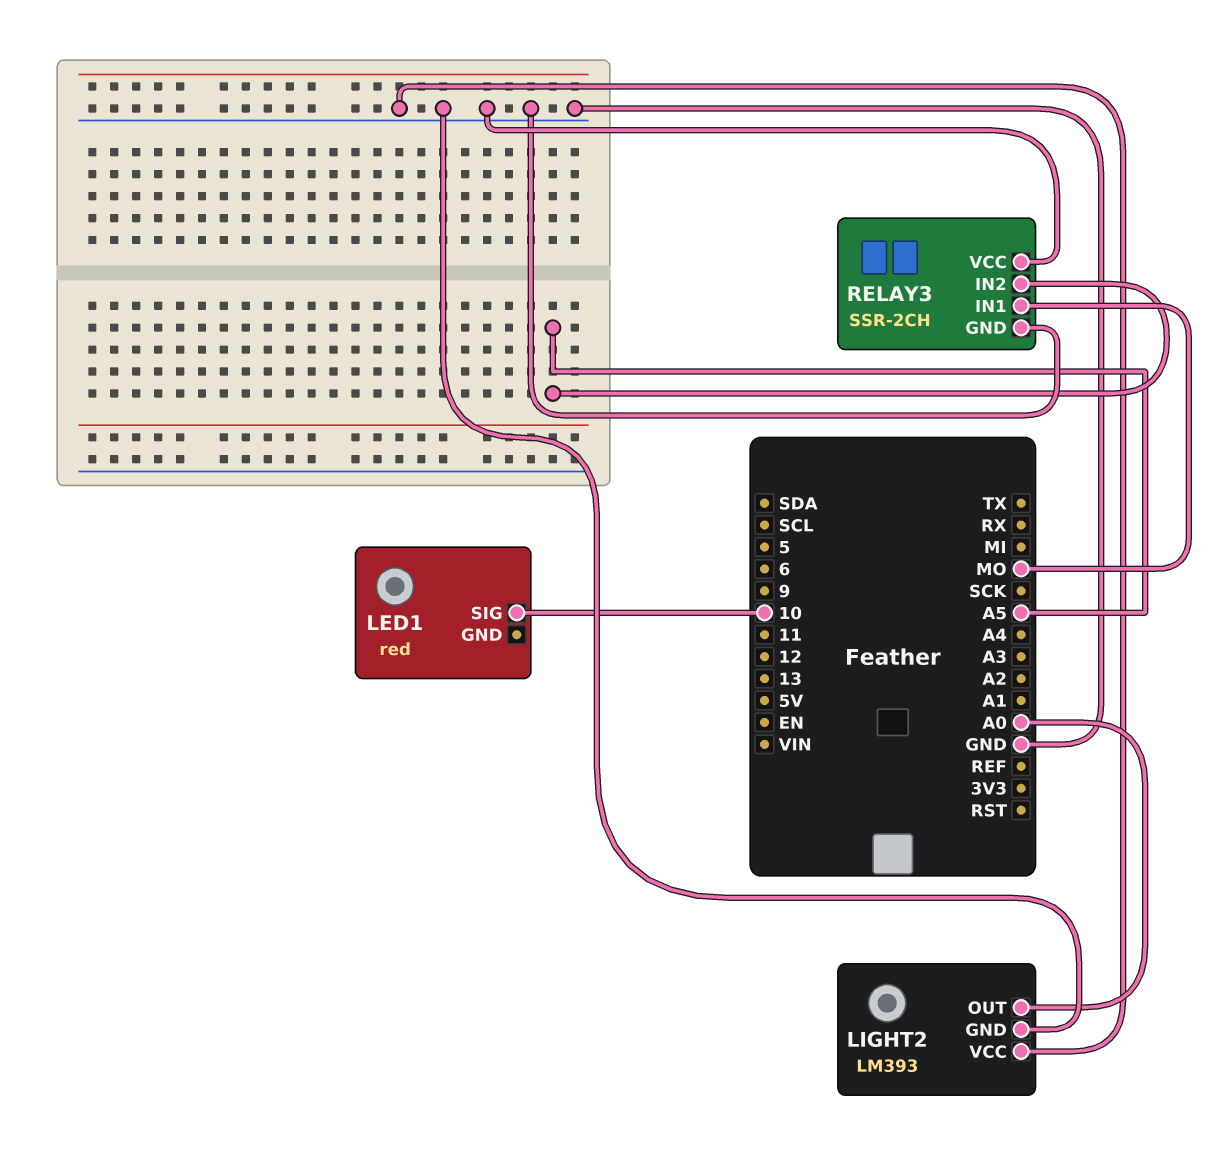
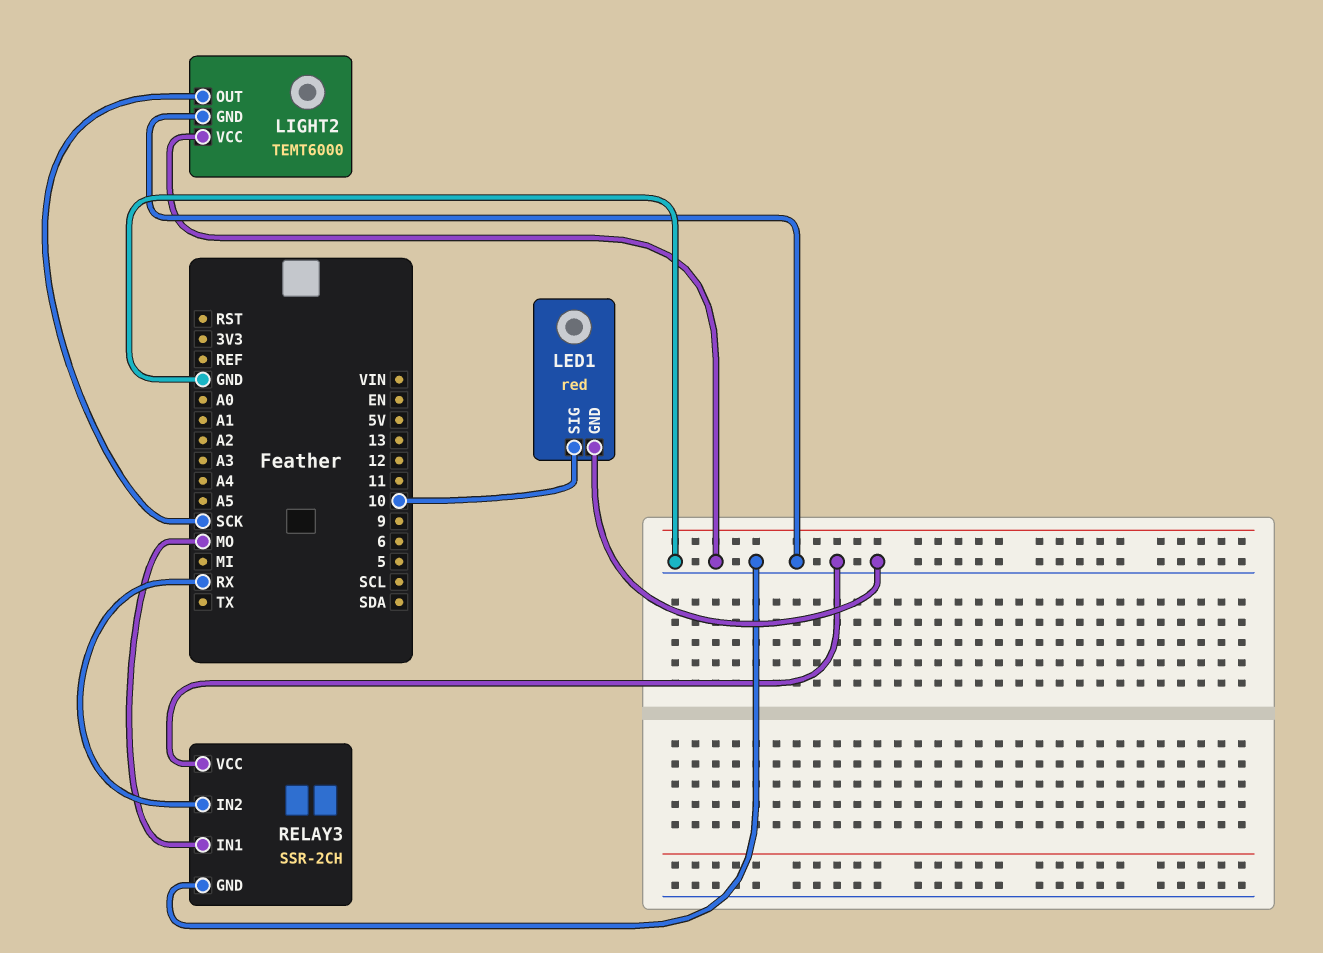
LED1 pin GND: none -> GND
LIGHT2: LM393 -> TEMT6000
LIGHT2 pin OUT: A0 -> SCK
RELAY3 pin IN2: A5 -> RX

